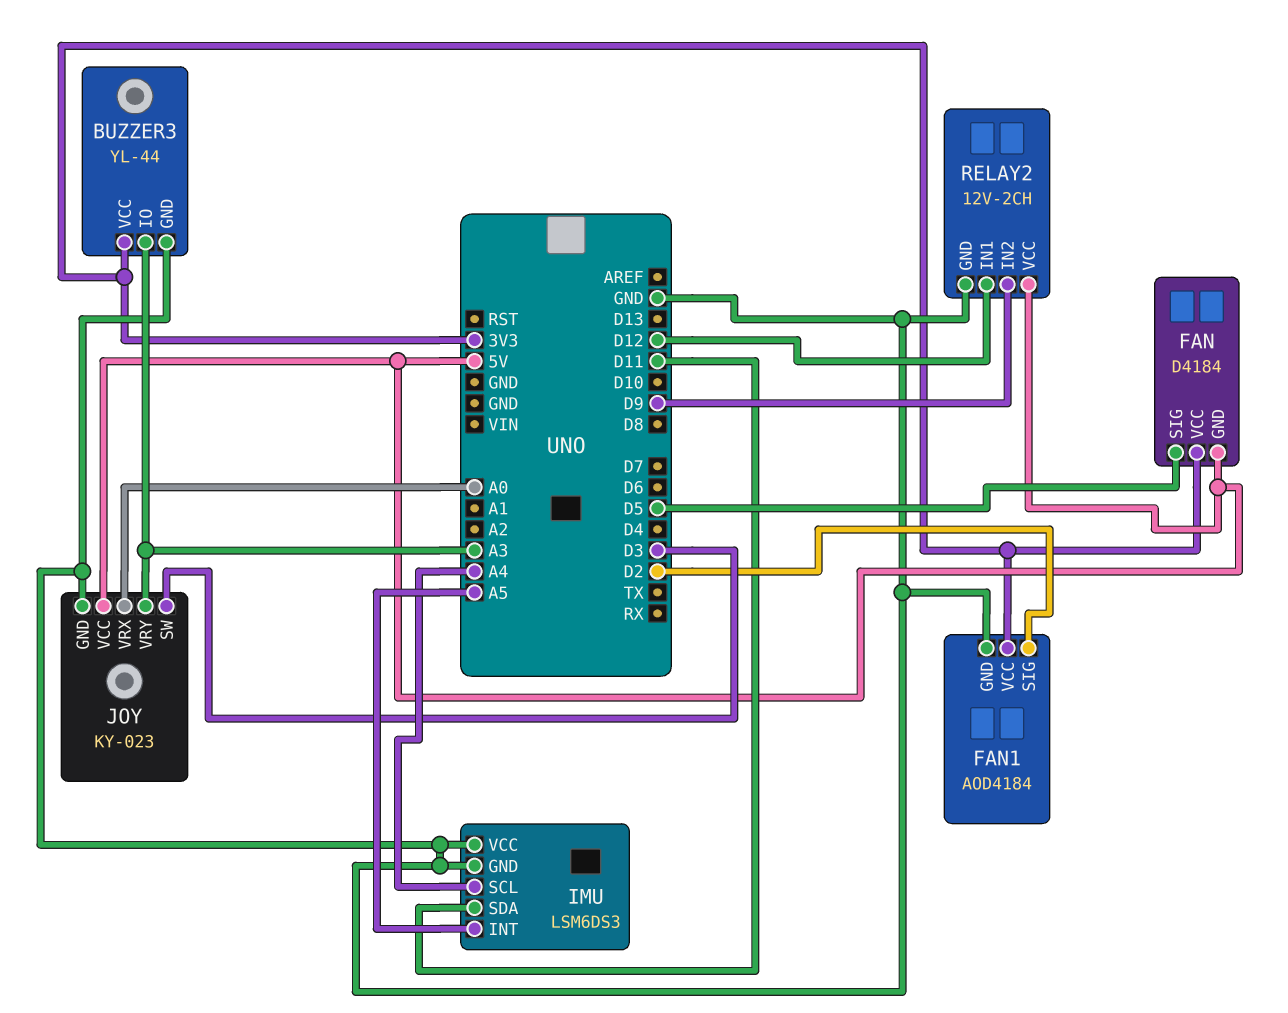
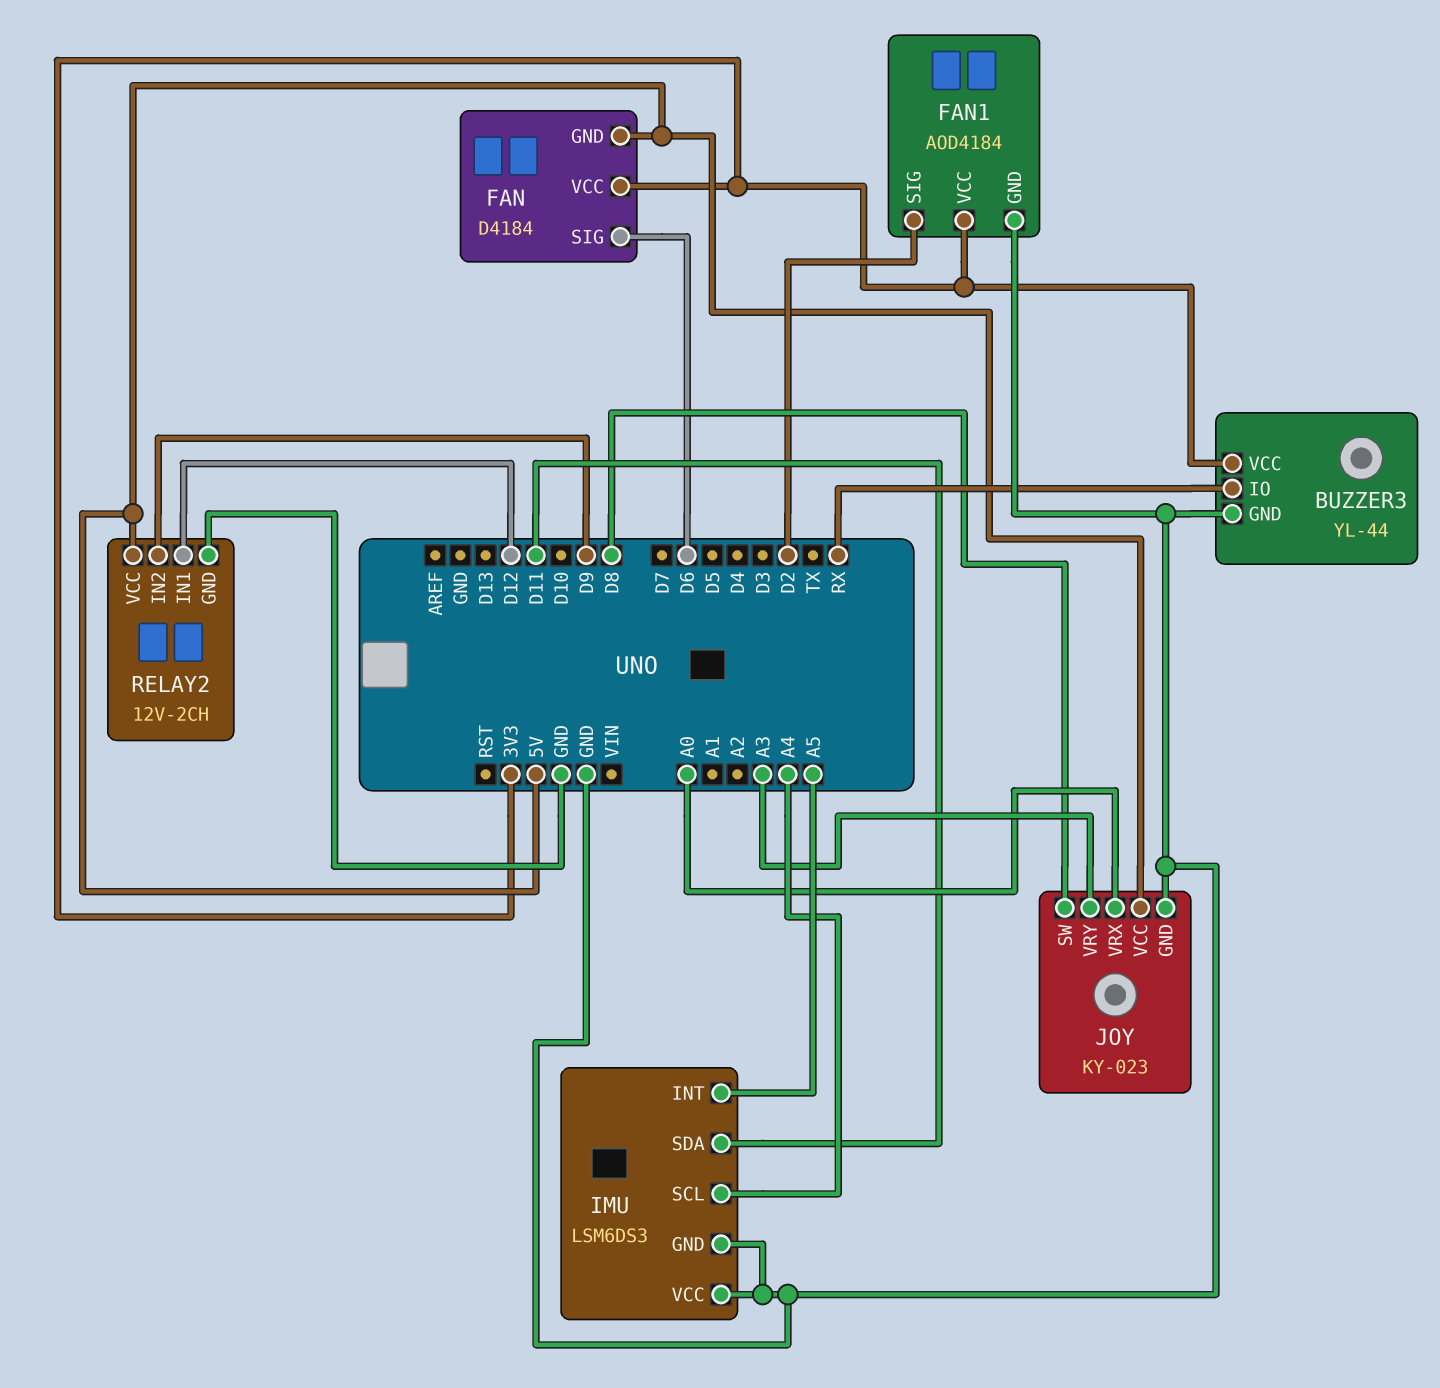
BUZZER3 pin IO: A3 -> RX
FAN pin SIG: D5 -> D6
JOY pin SW: D3 -> D8

